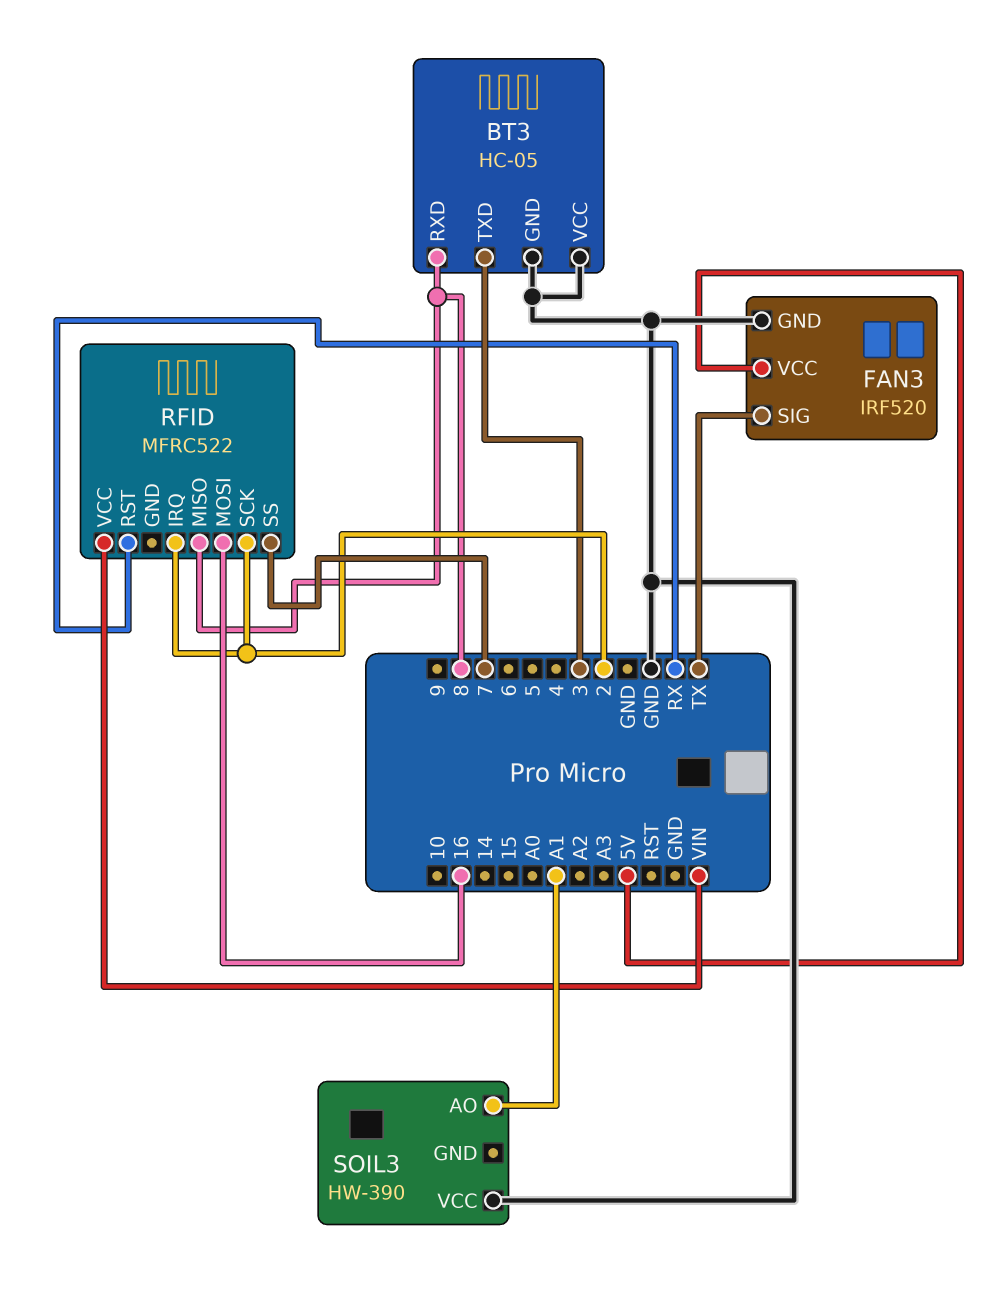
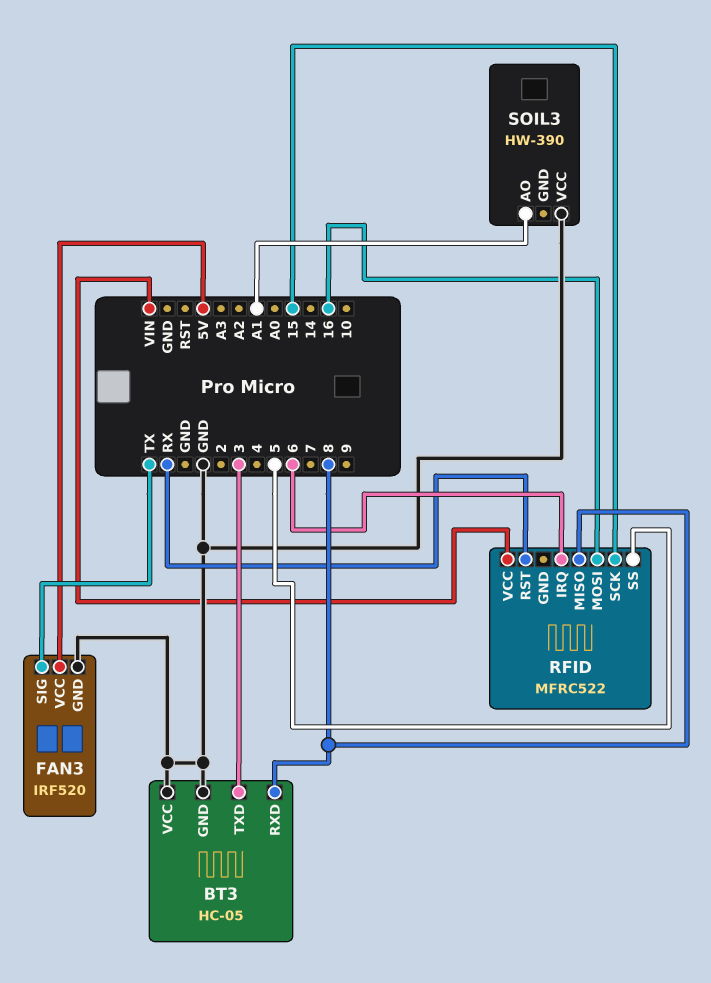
RFID pin IRQ: 2 -> 6
RFID pin SCK: 2 -> 15
RFID pin SS: 7 -> 5

